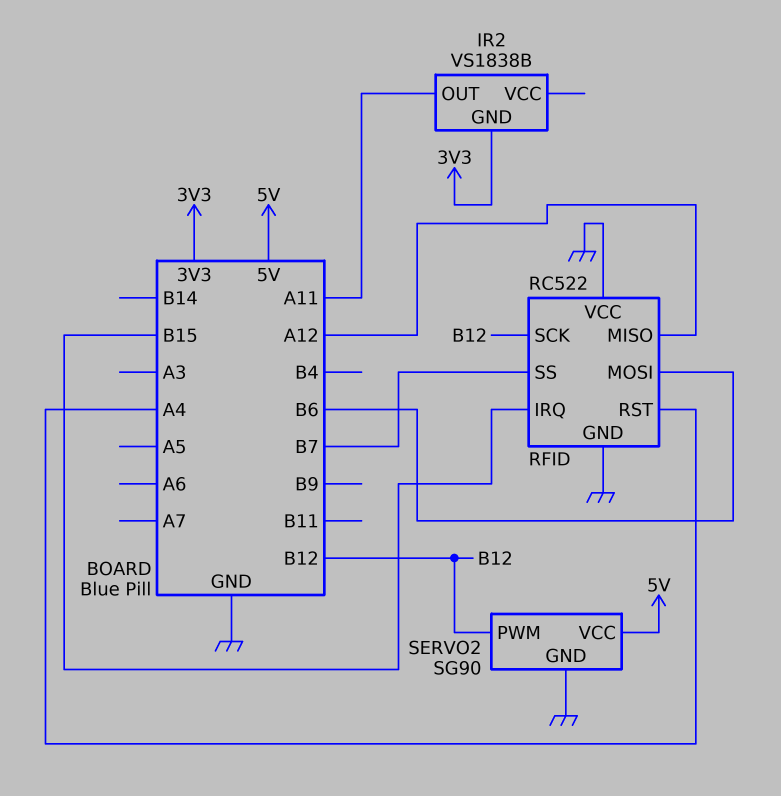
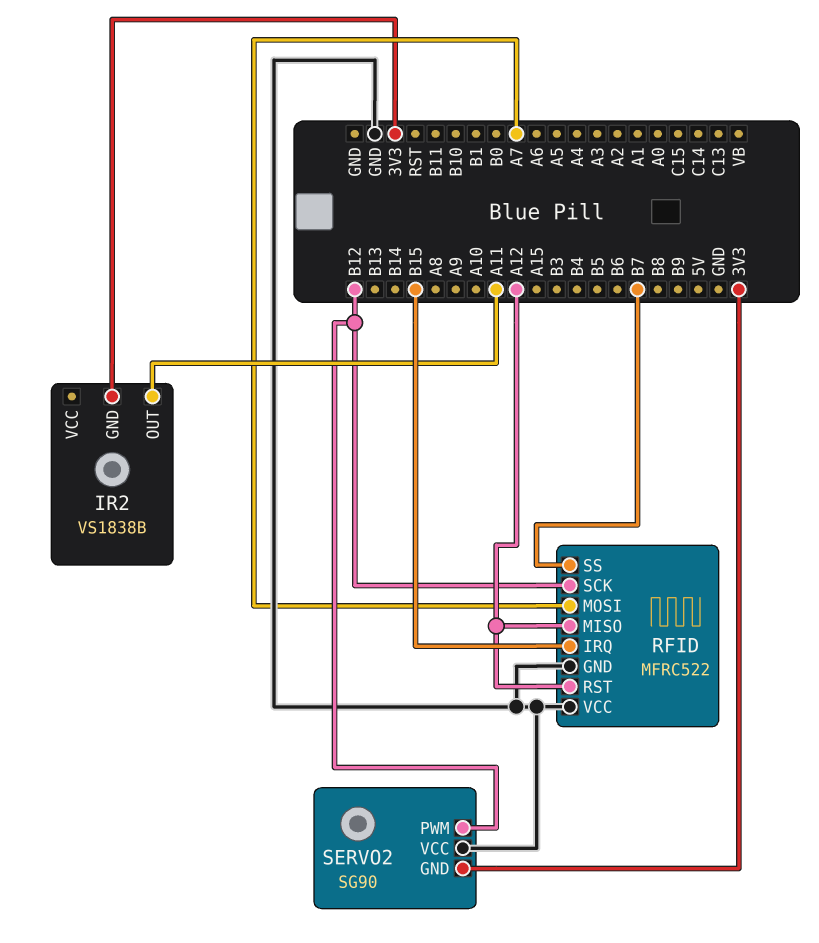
RFID: RC522 -> MFRC522
RFID pin MOSI: B6 -> A7
RFID pin RST: A4 -> A12
SERVO2 pin GND: GND -> 3V3
SERVO2 pin VCC: 5V -> GND

